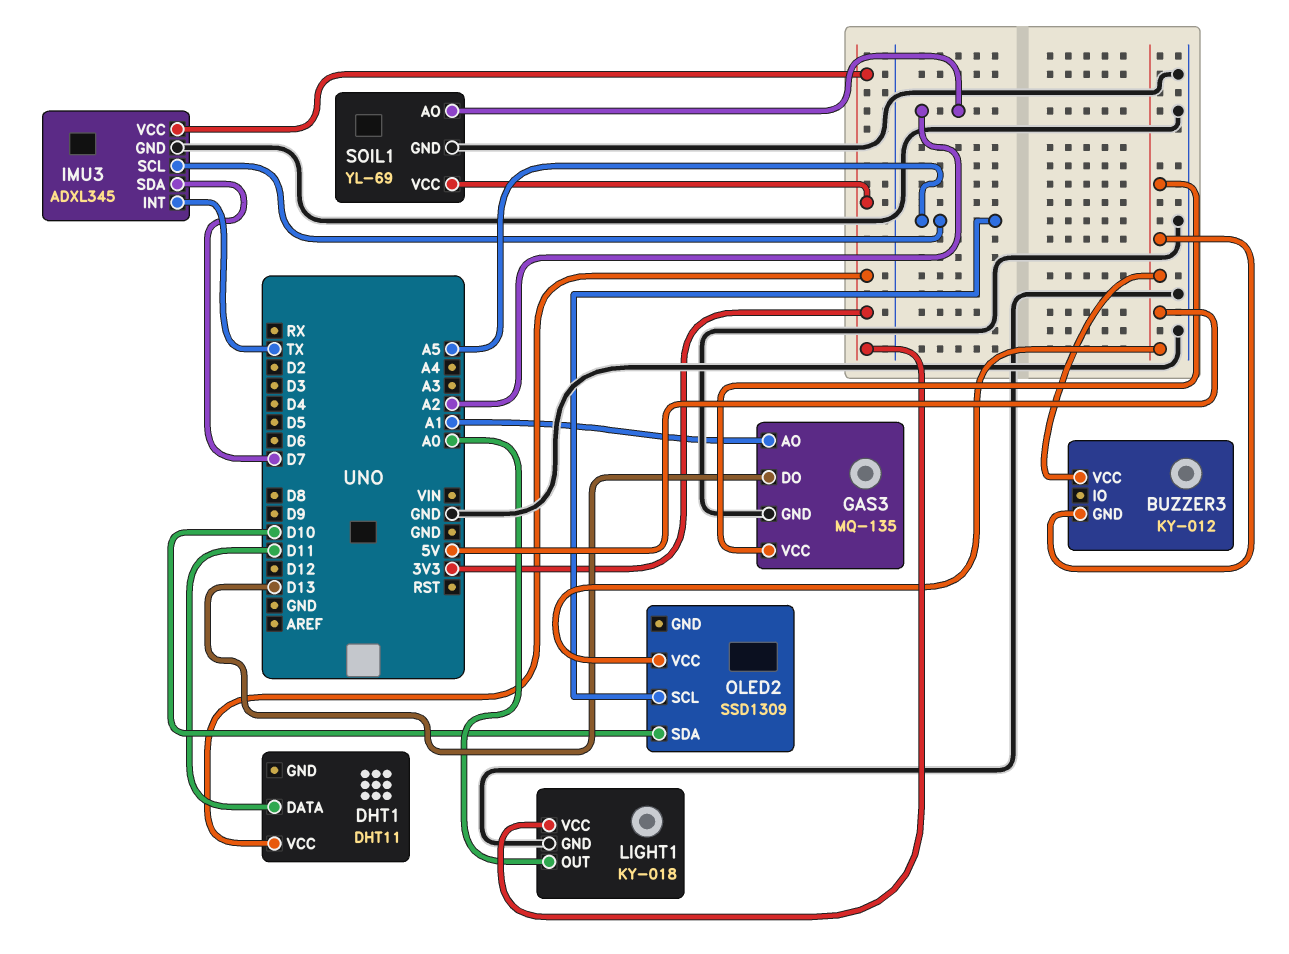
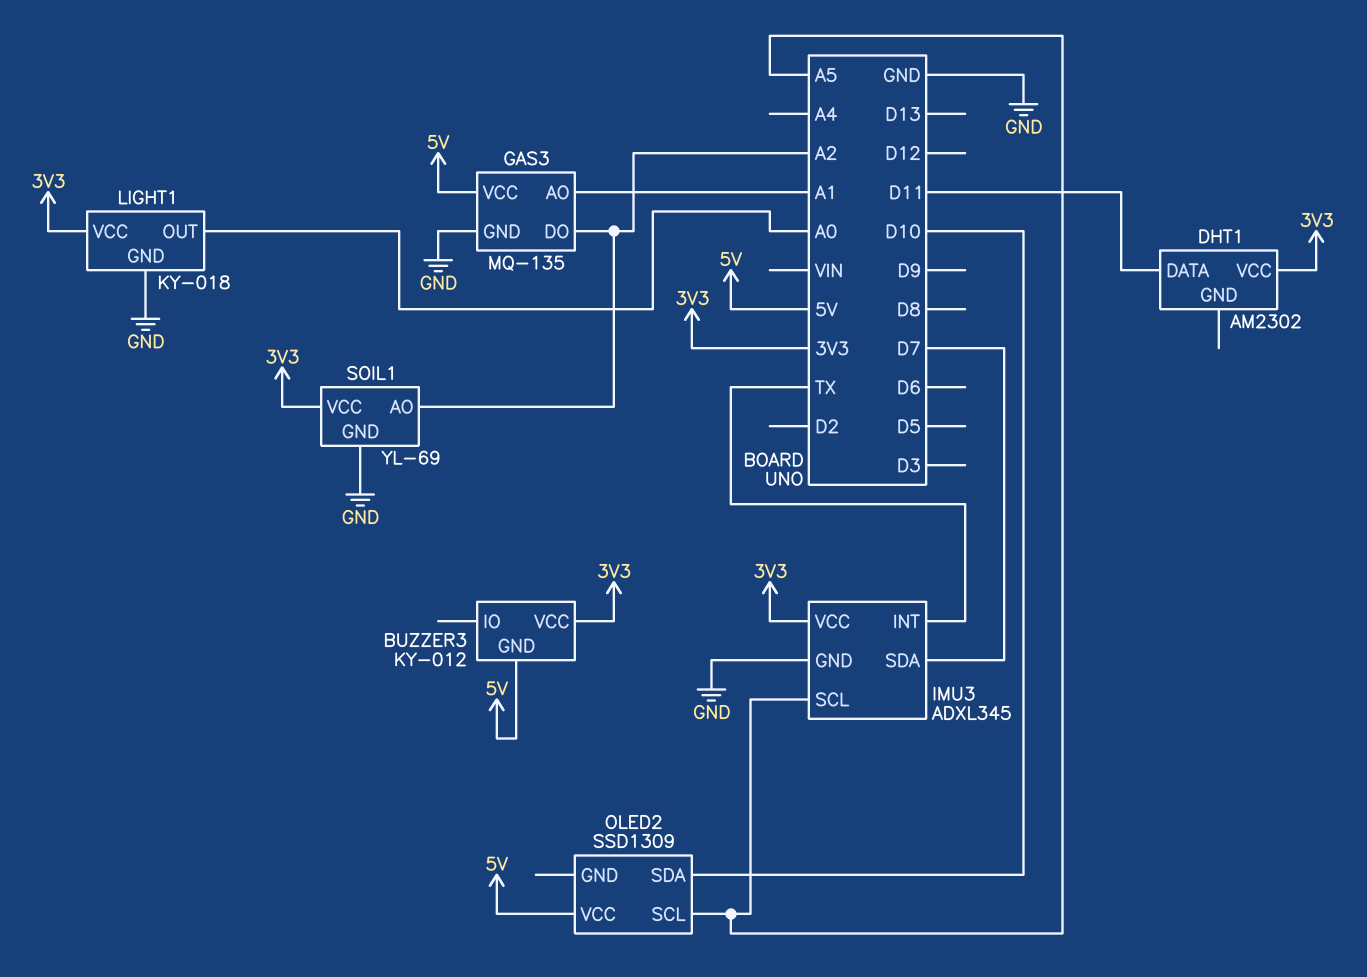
BUZZER3 pin VCC: 5V -> 3V3
DHT1: DHT11 -> AM2302
GAS3 pin DO: D13 -> A2

